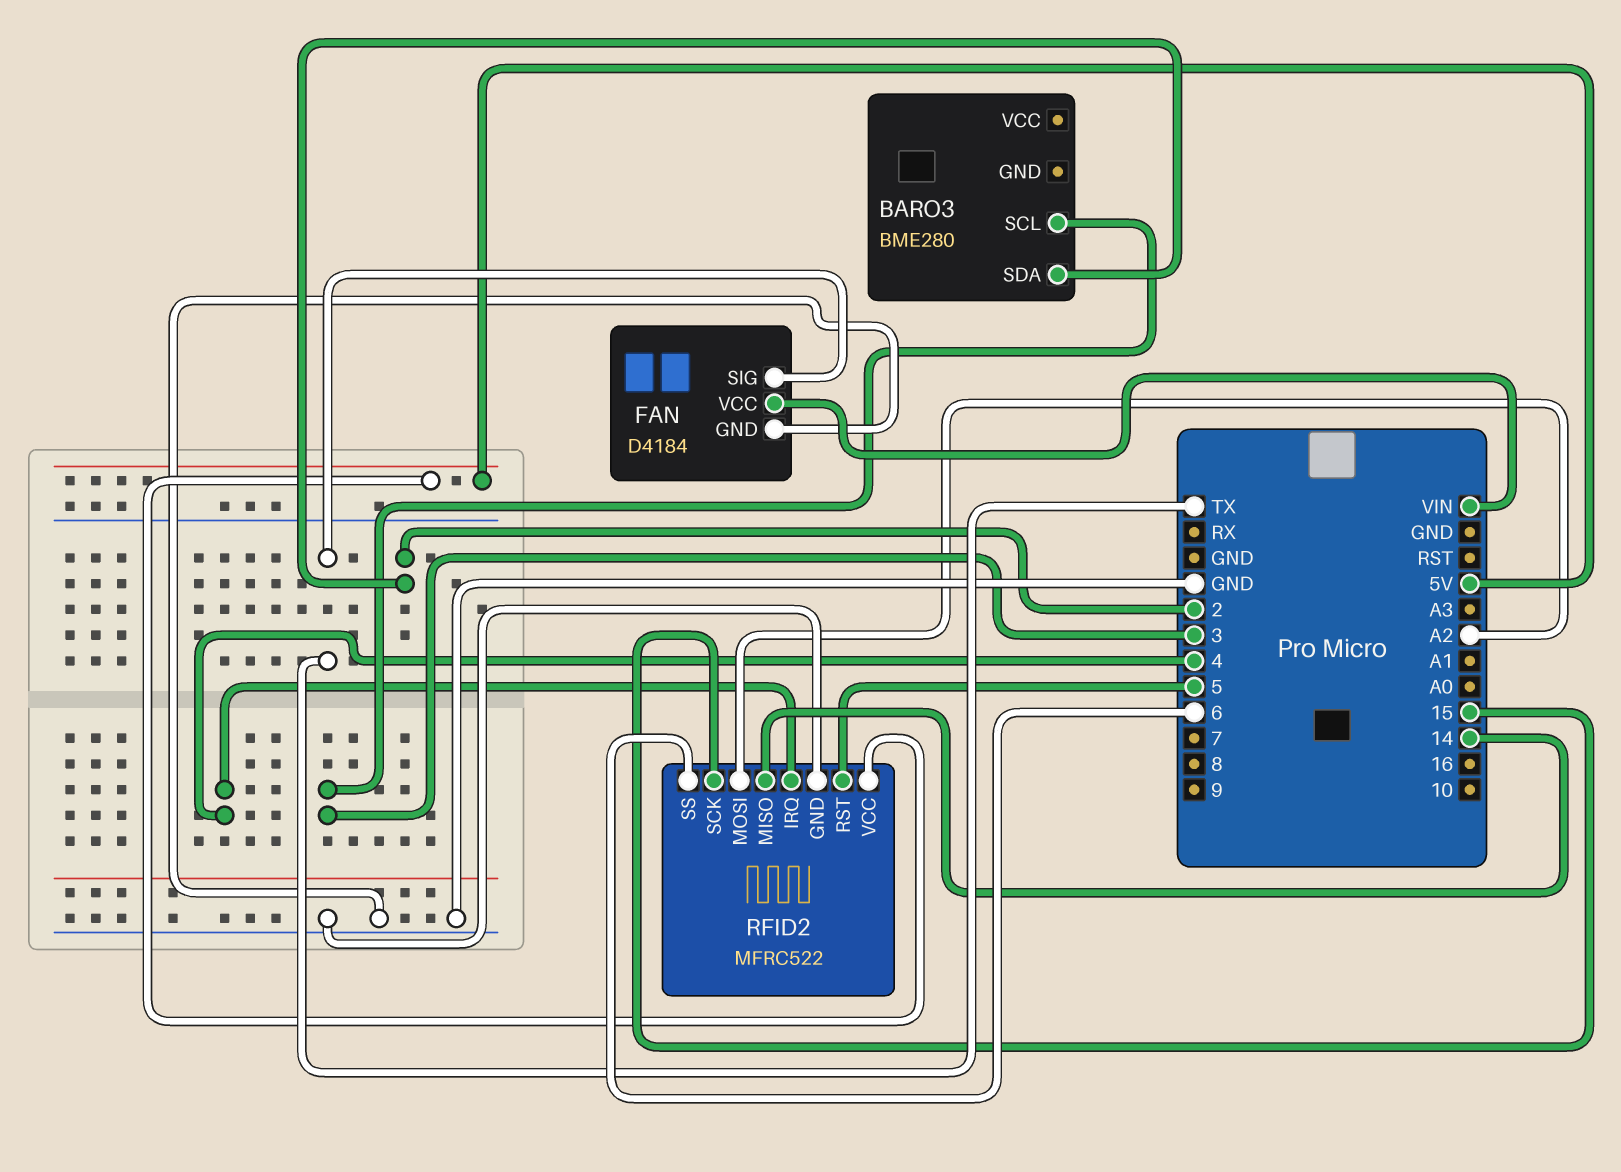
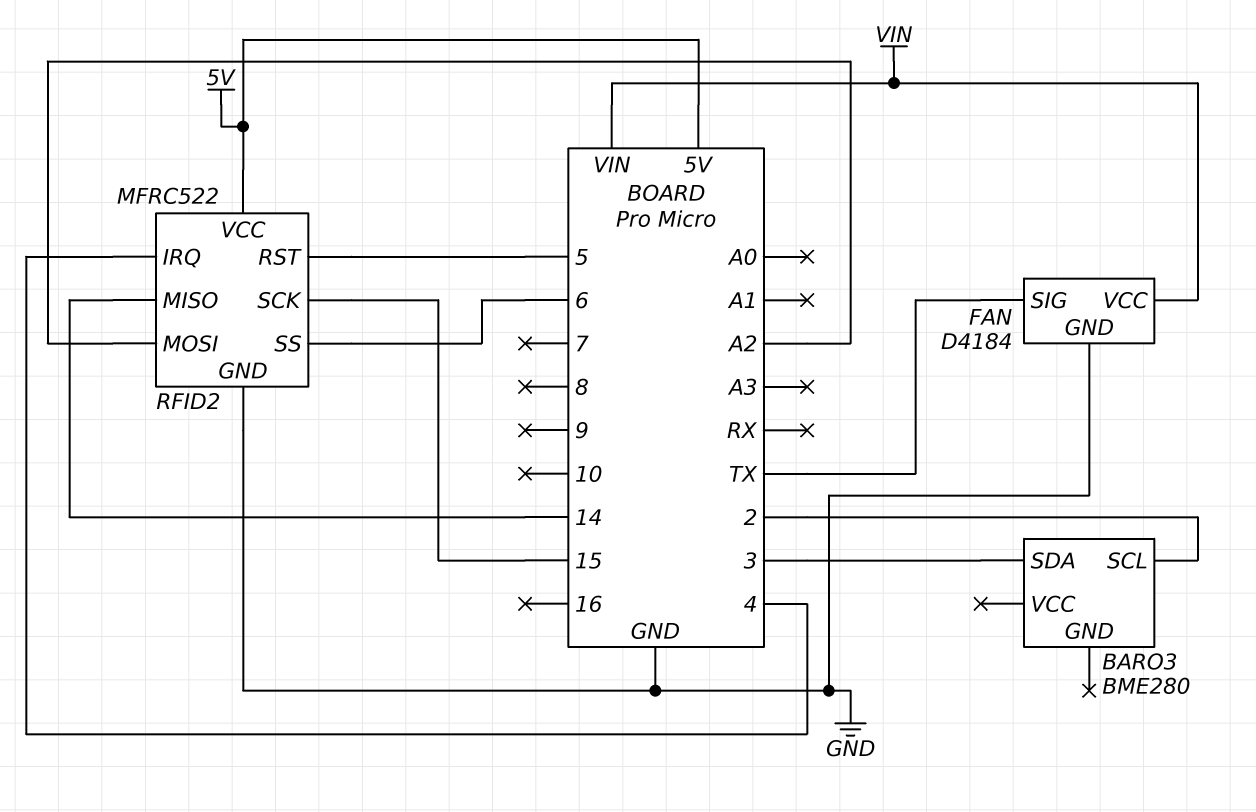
BARO3 pin SCL: 3 -> 2
BARO3 pin SDA: 2 -> 3

